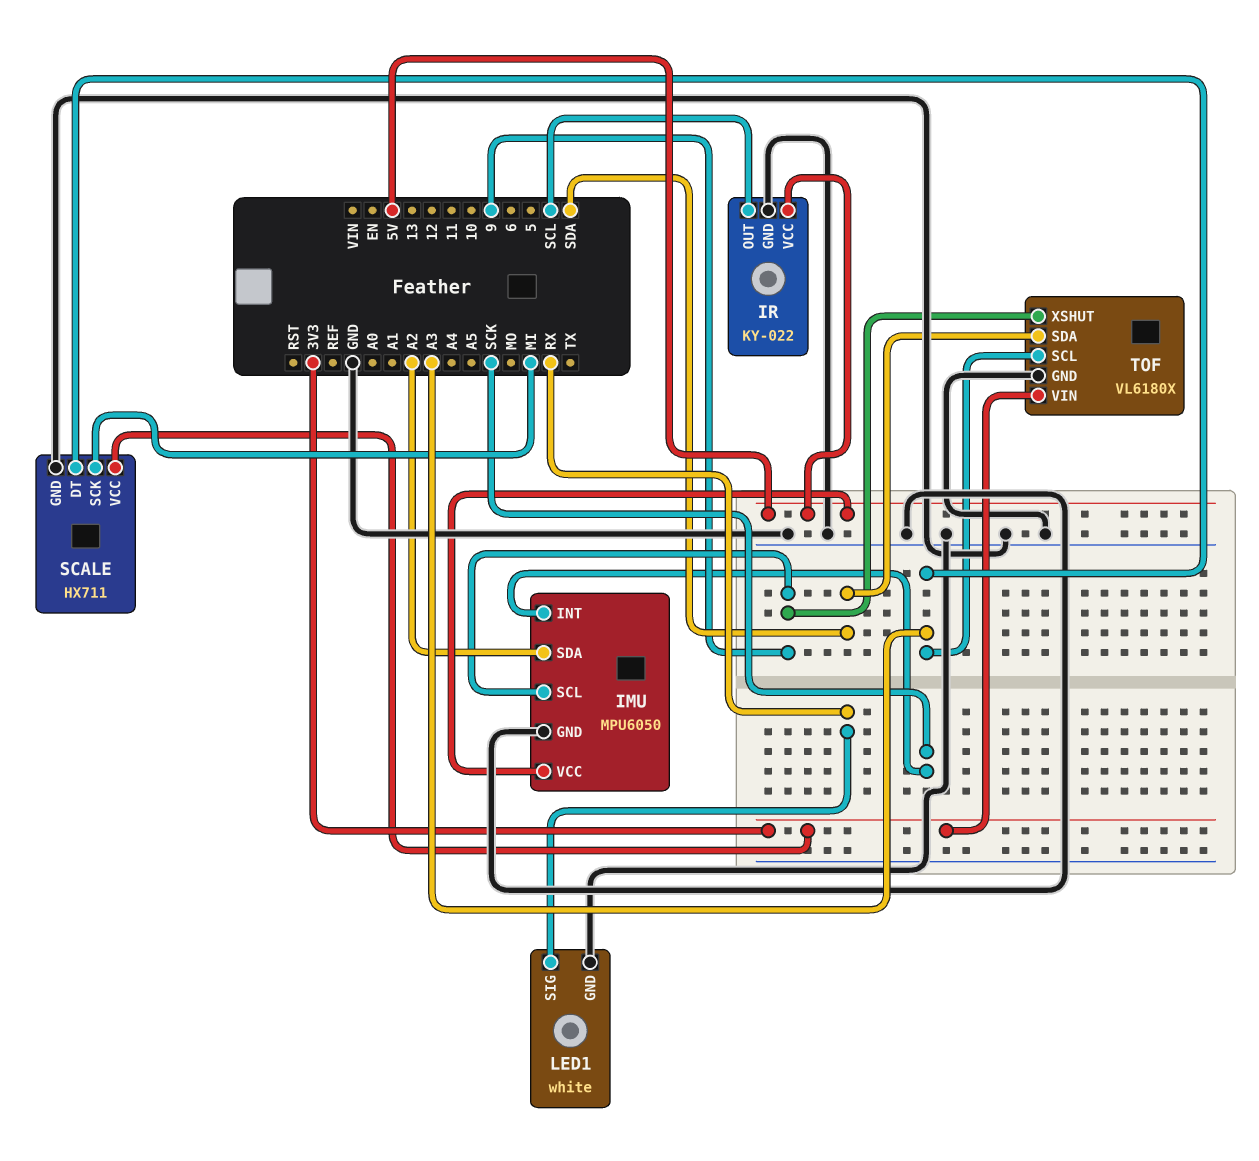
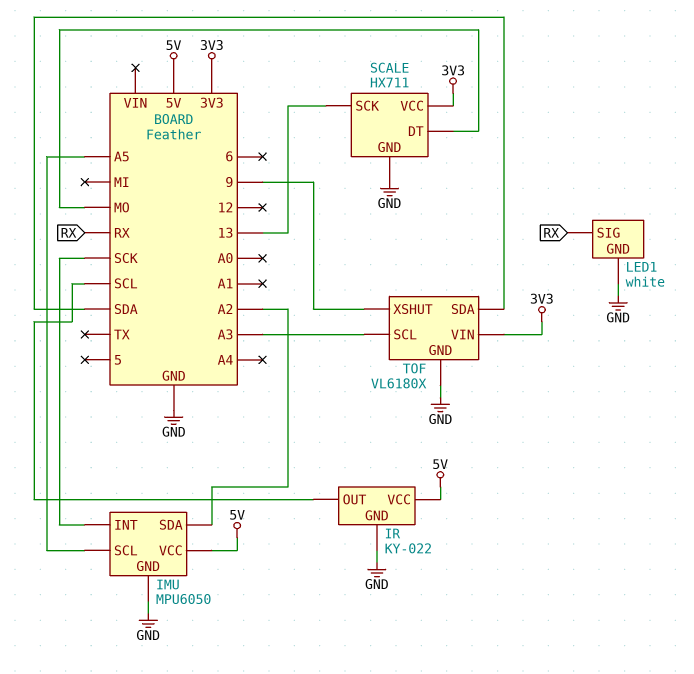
IMU pin SCL: 9 -> A5
SCALE pin DT: A3 -> MO
SCALE pin SCK: MI -> 13

